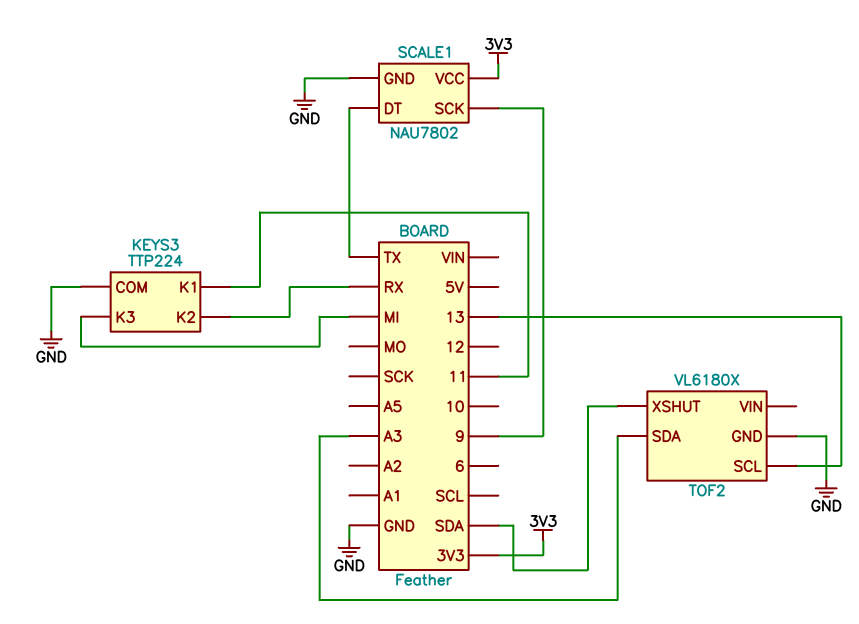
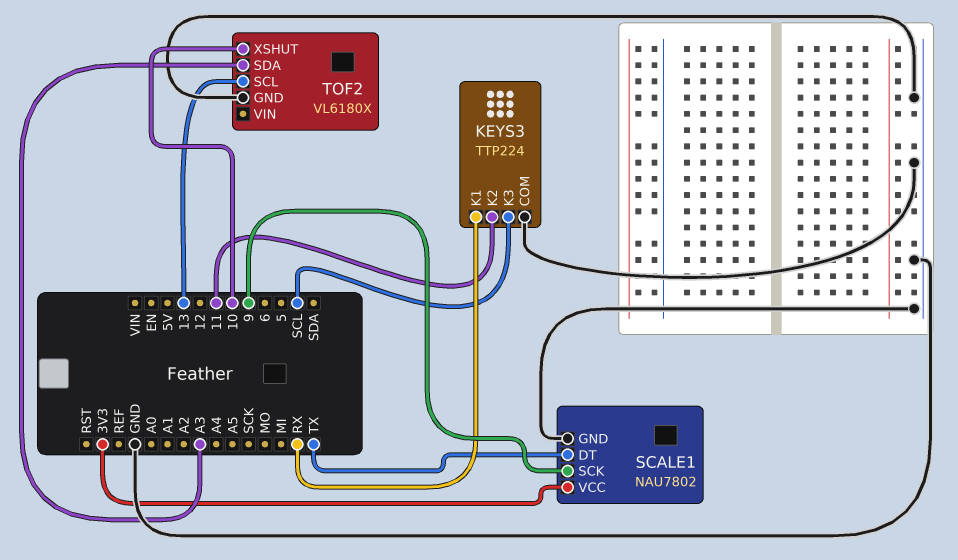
KEYS3 pin K1: 11 -> RX
KEYS3 pin K2: RX -> 11
KEYS3 pin K3: MI -> SCL
TOF2 pin XSHUT: SDA -> 10

